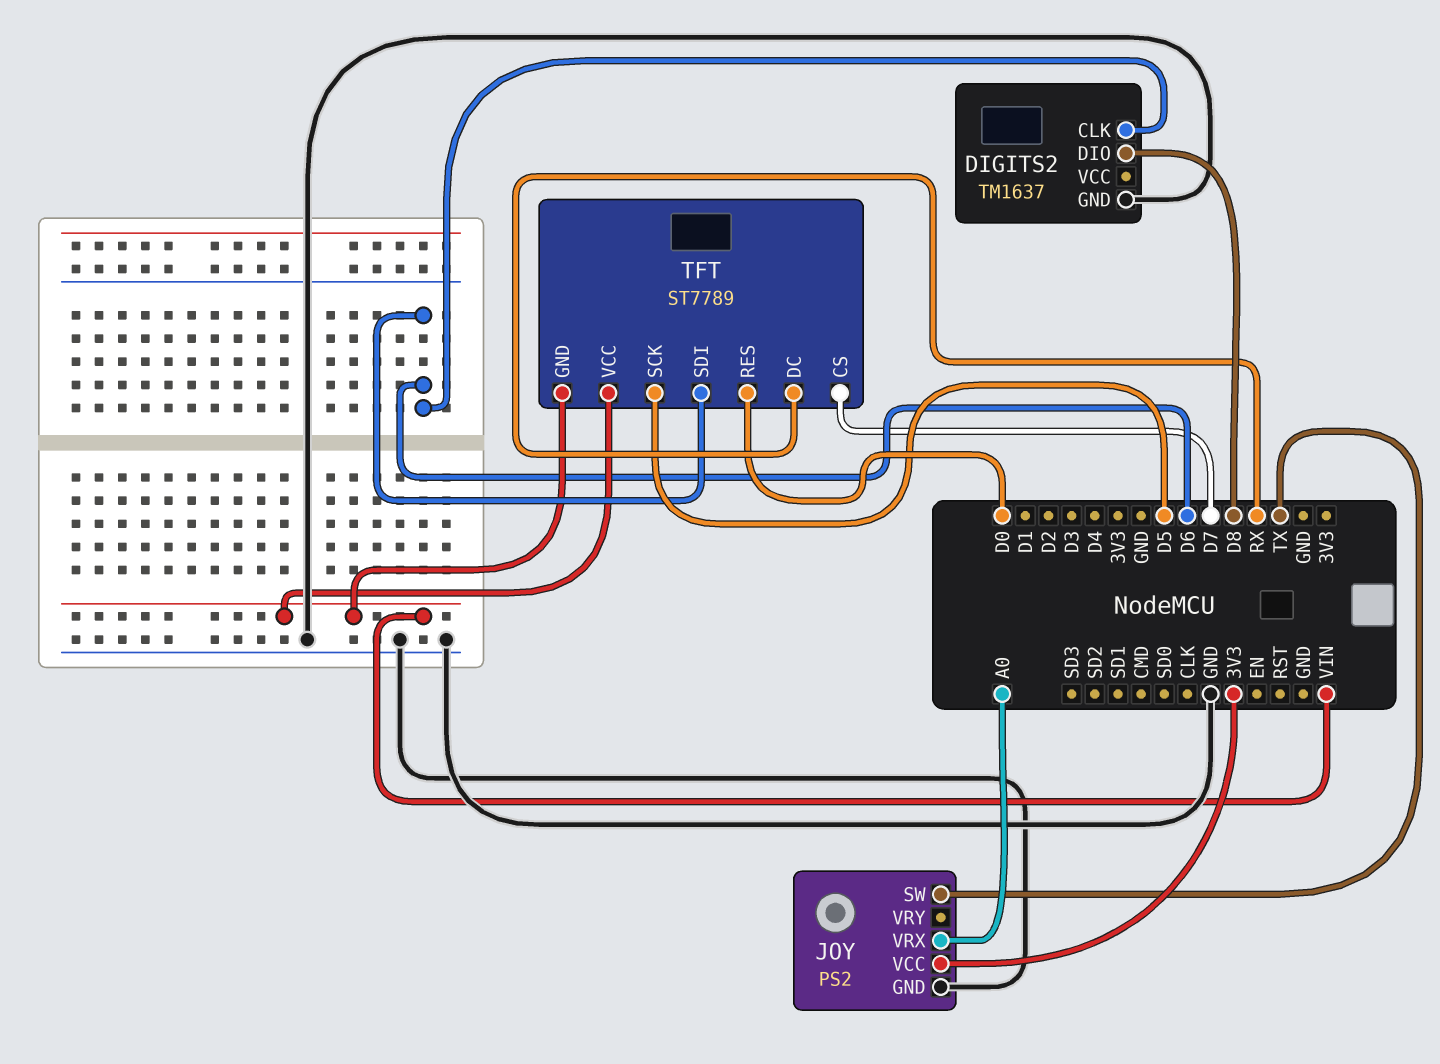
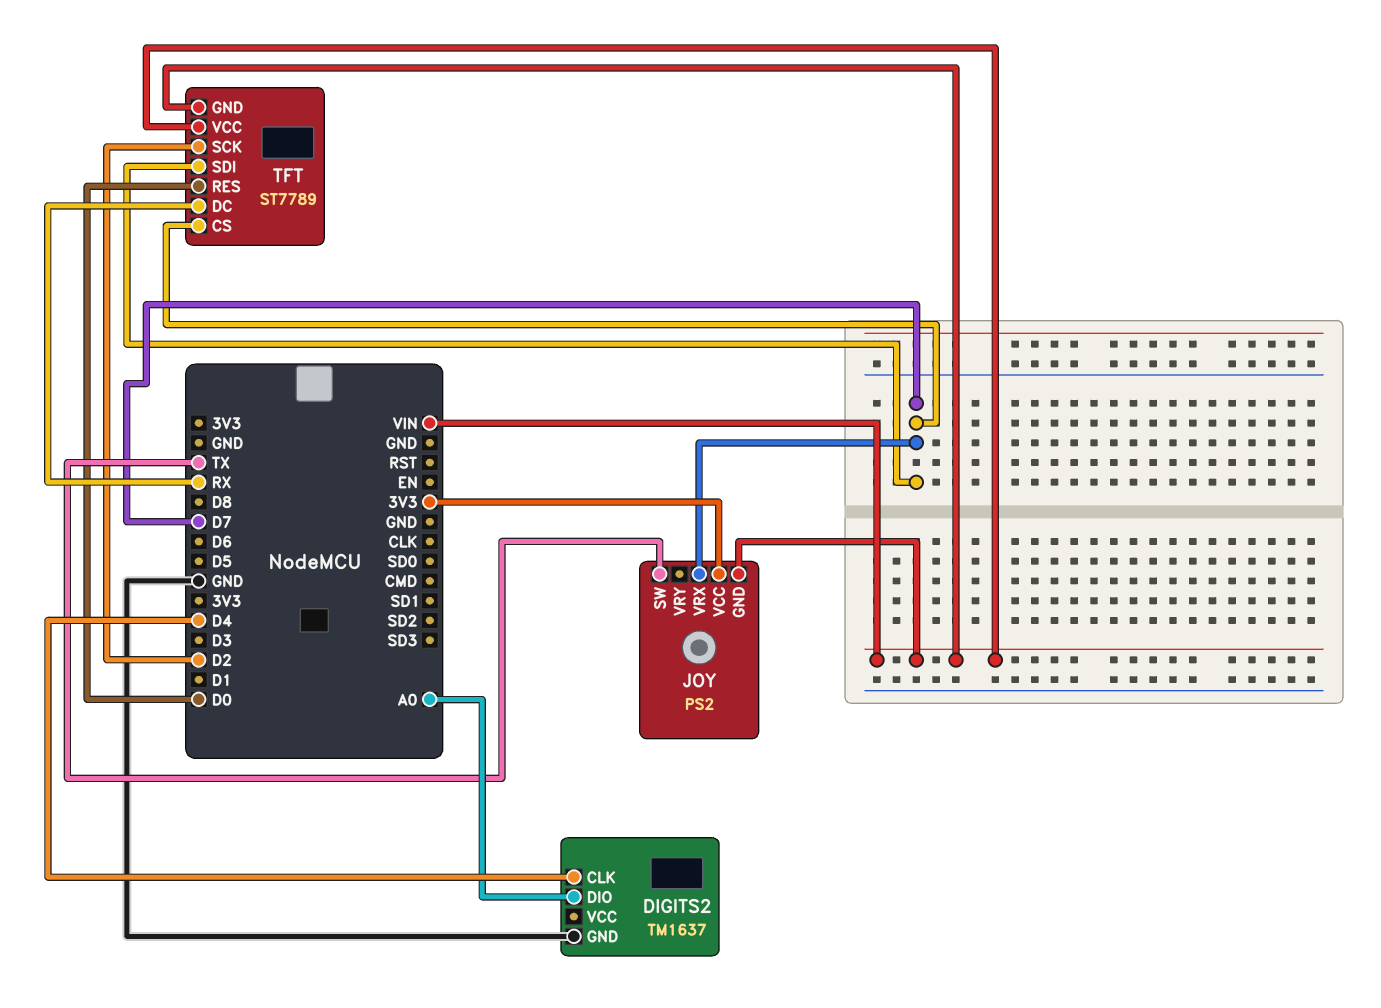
DIGITS2 pin CLK: D6 -> D4
DIGITS2 pin DIO: D8 -> A0
JOY pin GND: GND -> VIN
JOY pin VRX: A0 -> D7
TFT pin SCK: D5 -> D2
TFT pin SDI: D6 -> D7

